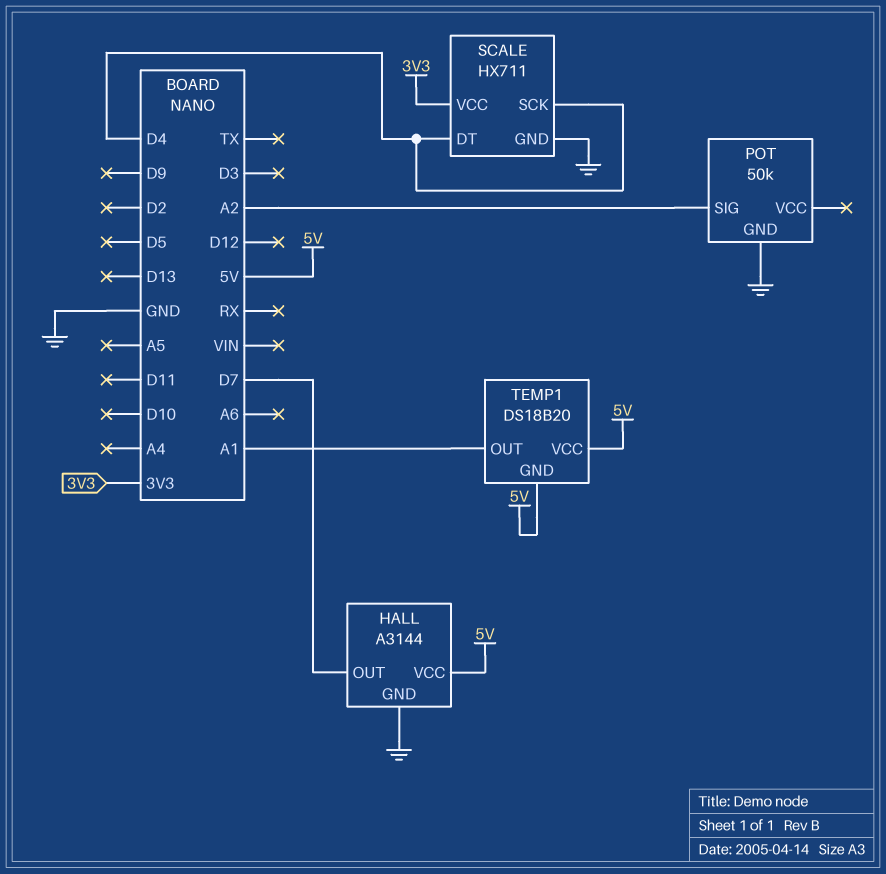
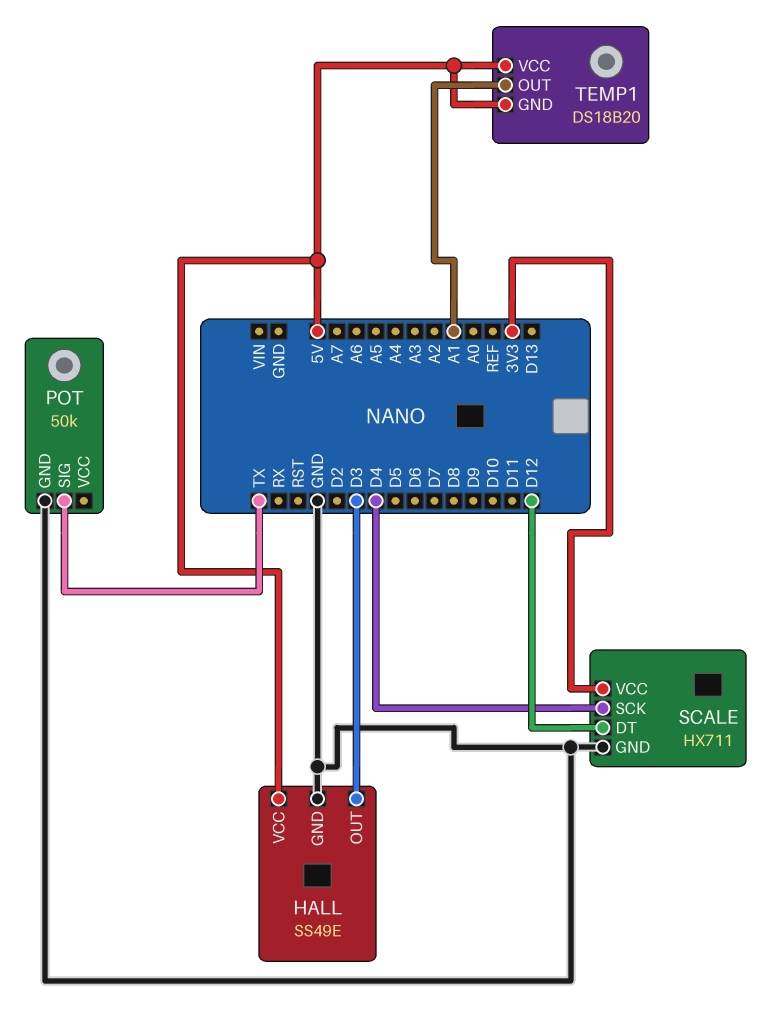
HALL: A3144 -> SS49E
HALL pin OUT: D7 -> D3
POT pin SIG: A2 -> TX
SCALE pin DT: D4 -> D12

